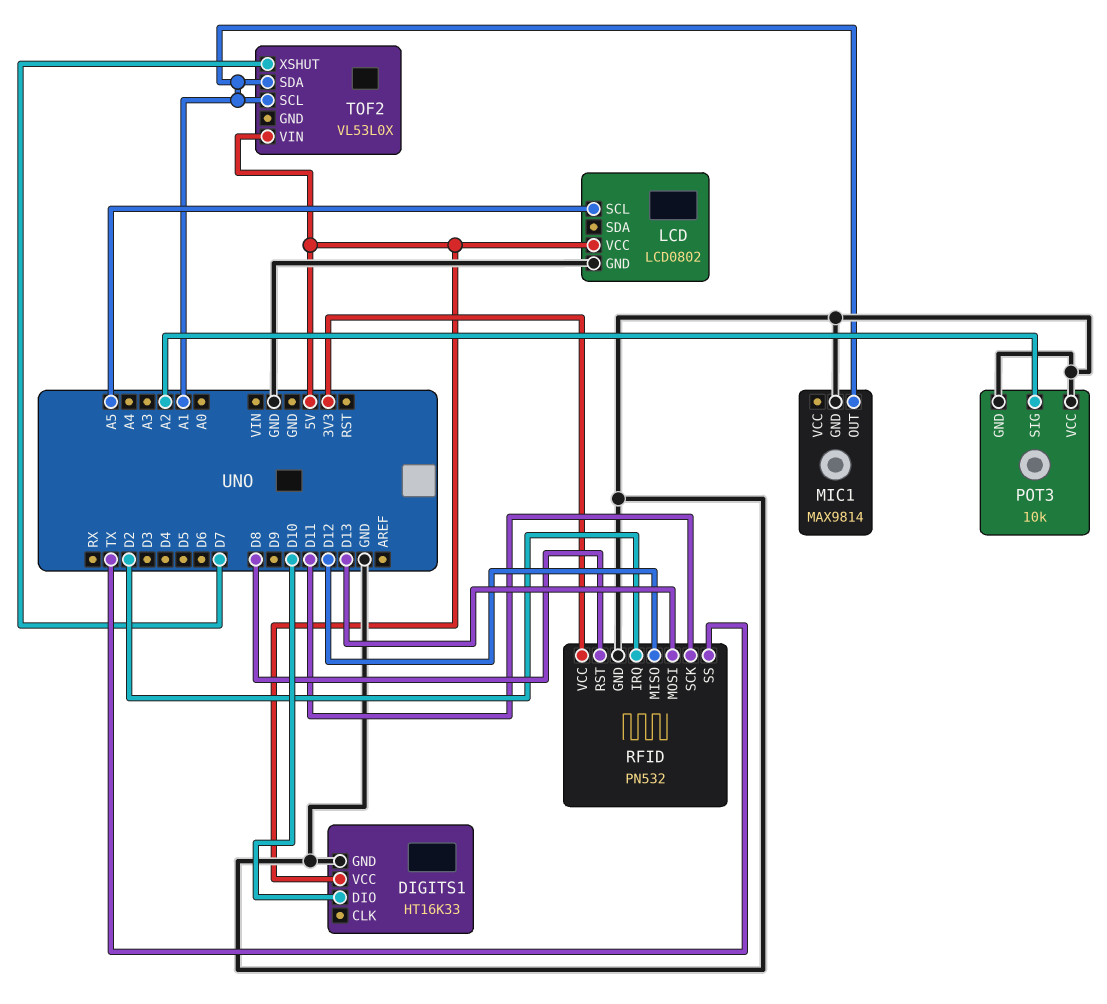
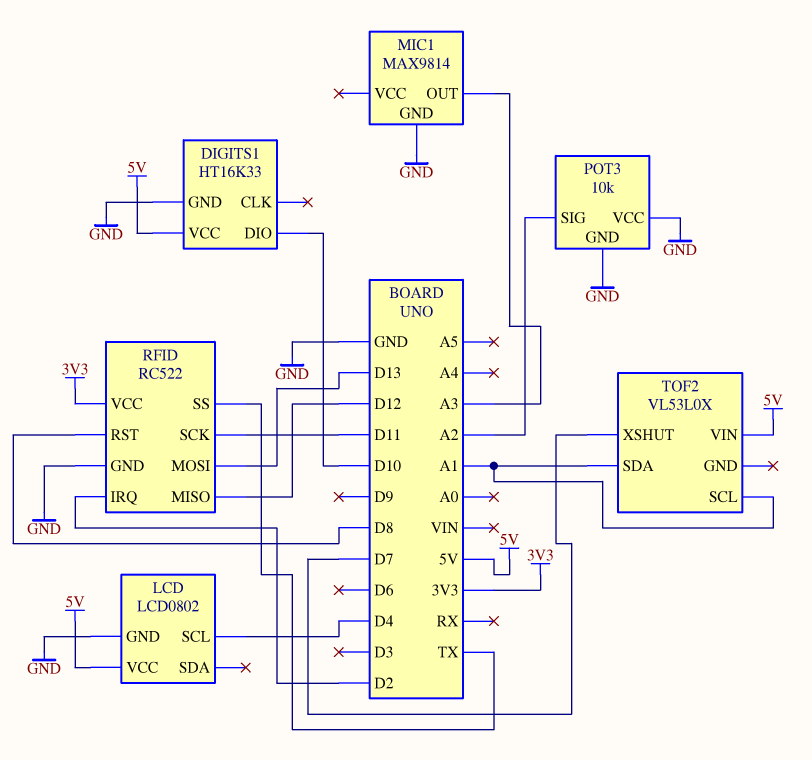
LCD pin SCL: A5 -> D4
MIC1 pin OUT: A1 -> A3
RFID: PN532 -> RC522

